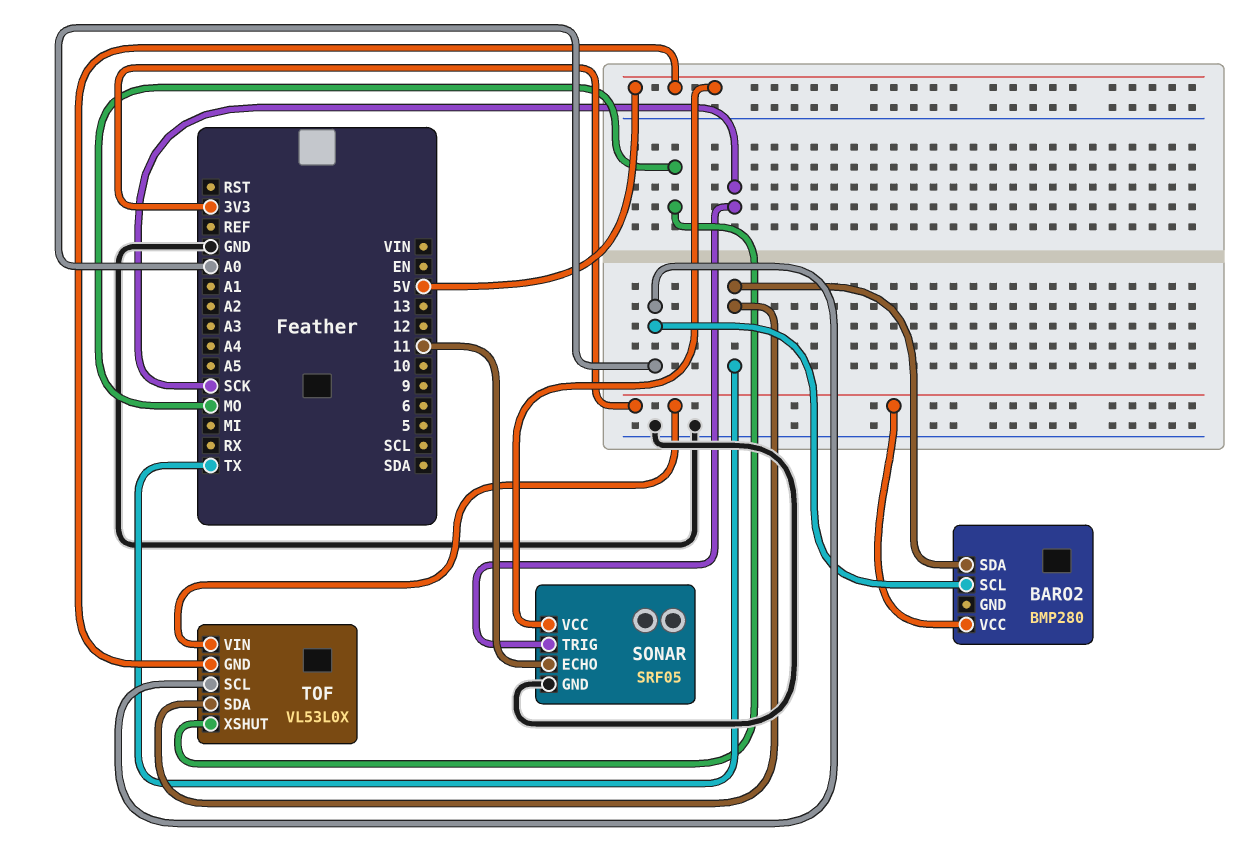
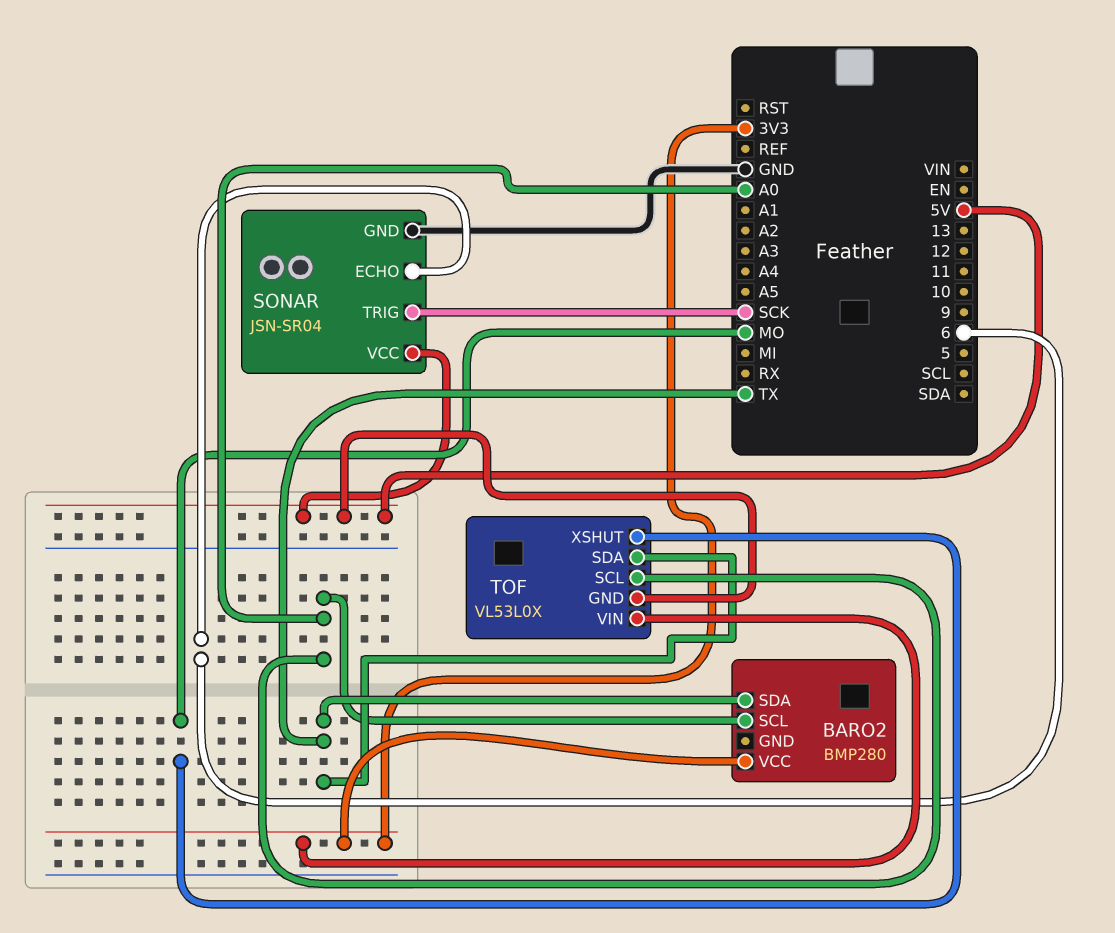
SONAR: SRF05 -> JSN-SR04
SONAR pin ECHO: 11 -> 6

